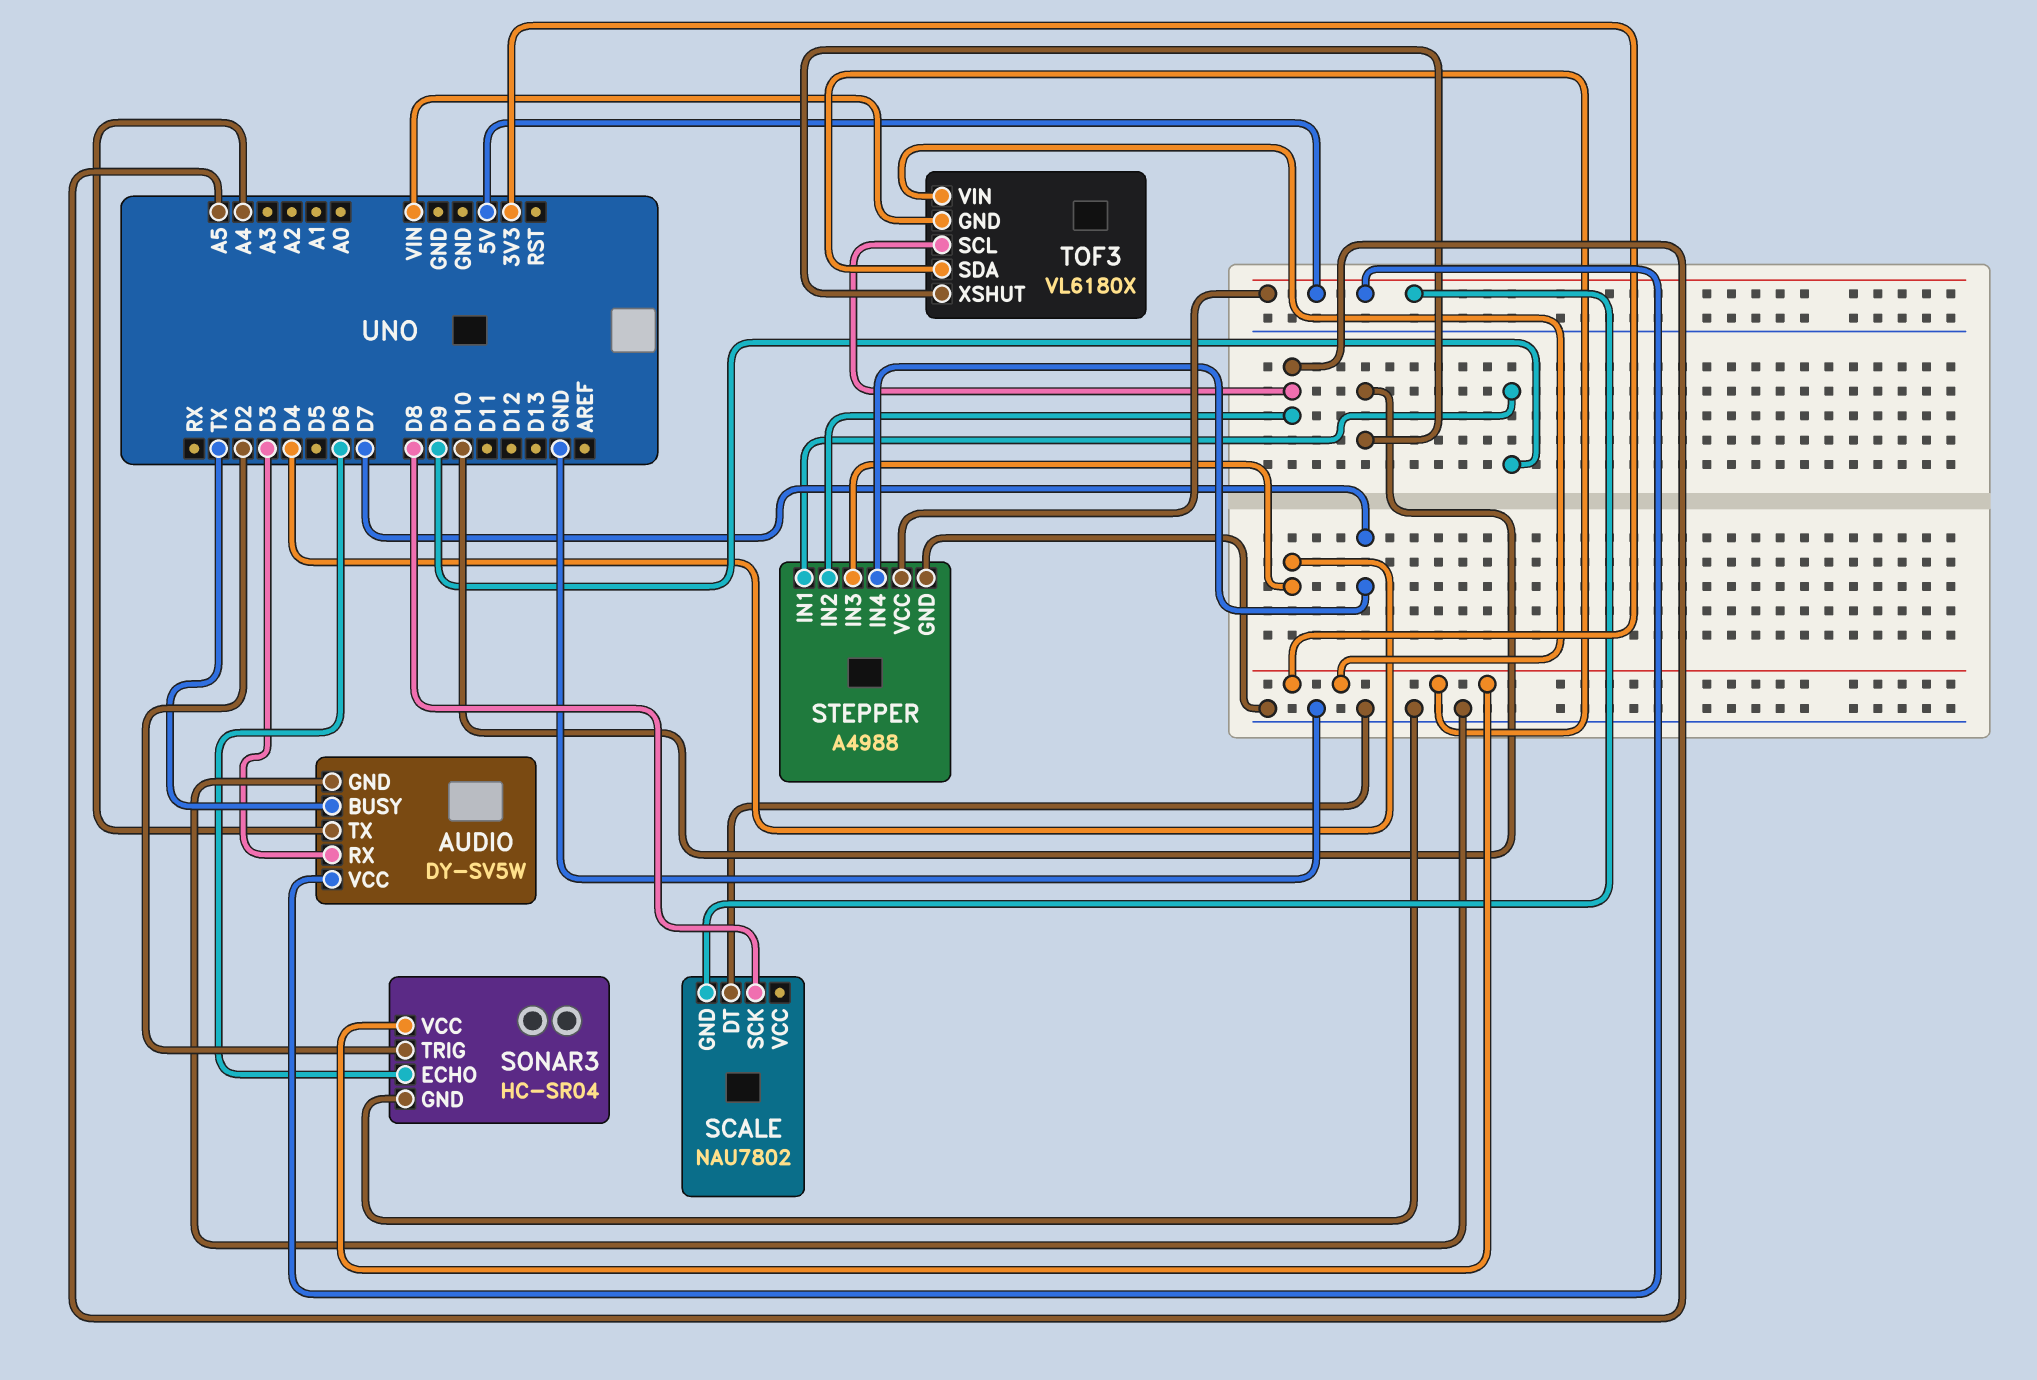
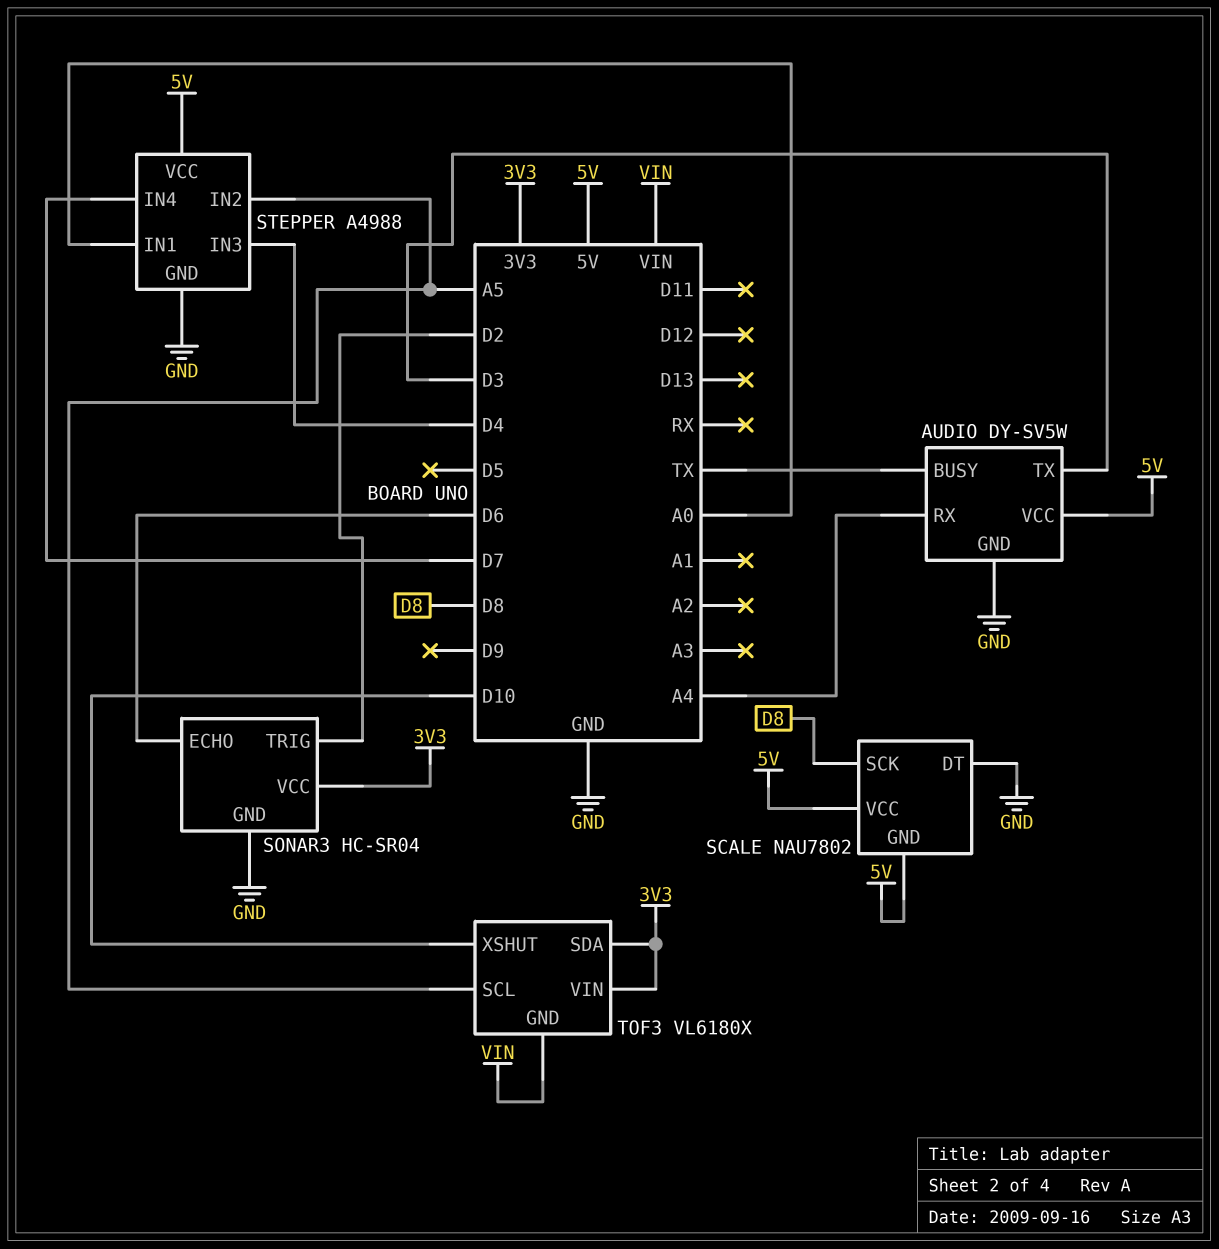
AUDIO pin RX: D3 -> A4
AUDIO pin TX: A4 -> D3
SCALE pin VCC: none -> 5V
STEPPER pin IN1: D9 -> A0

